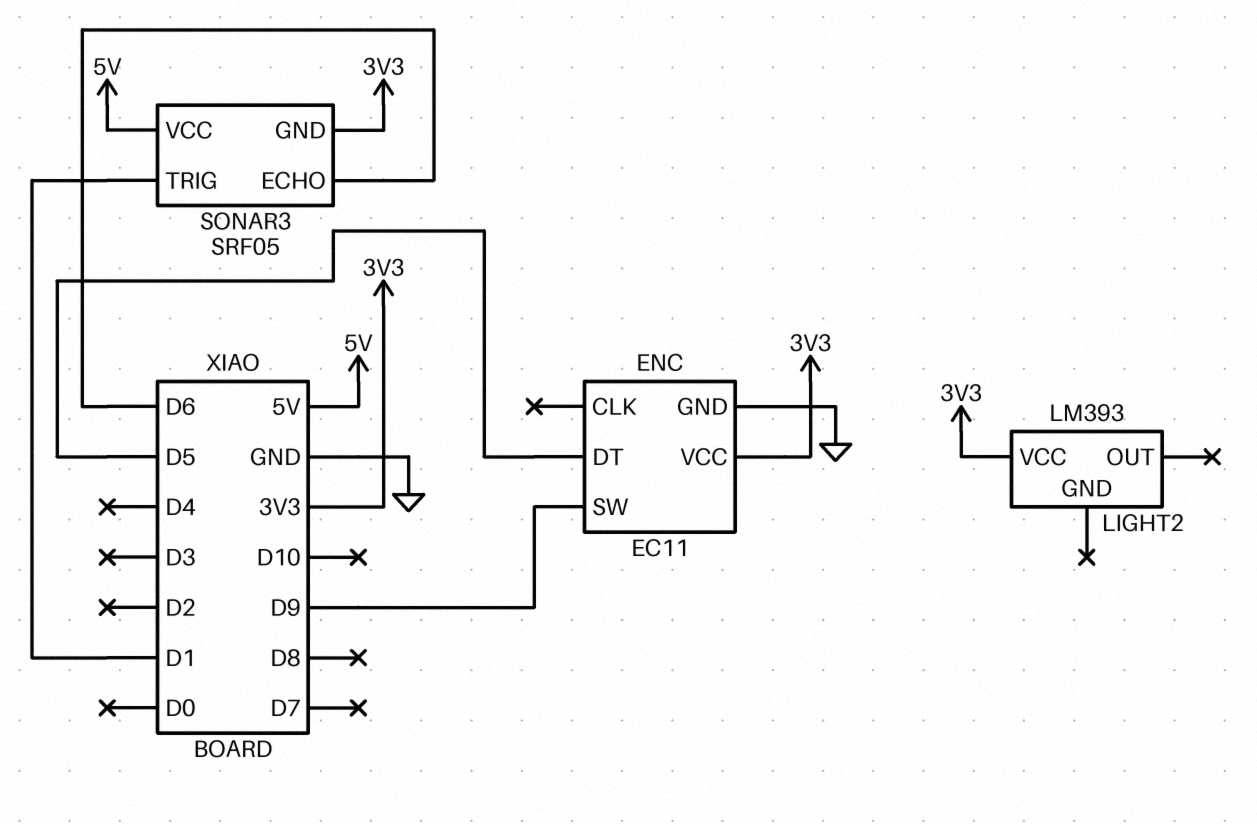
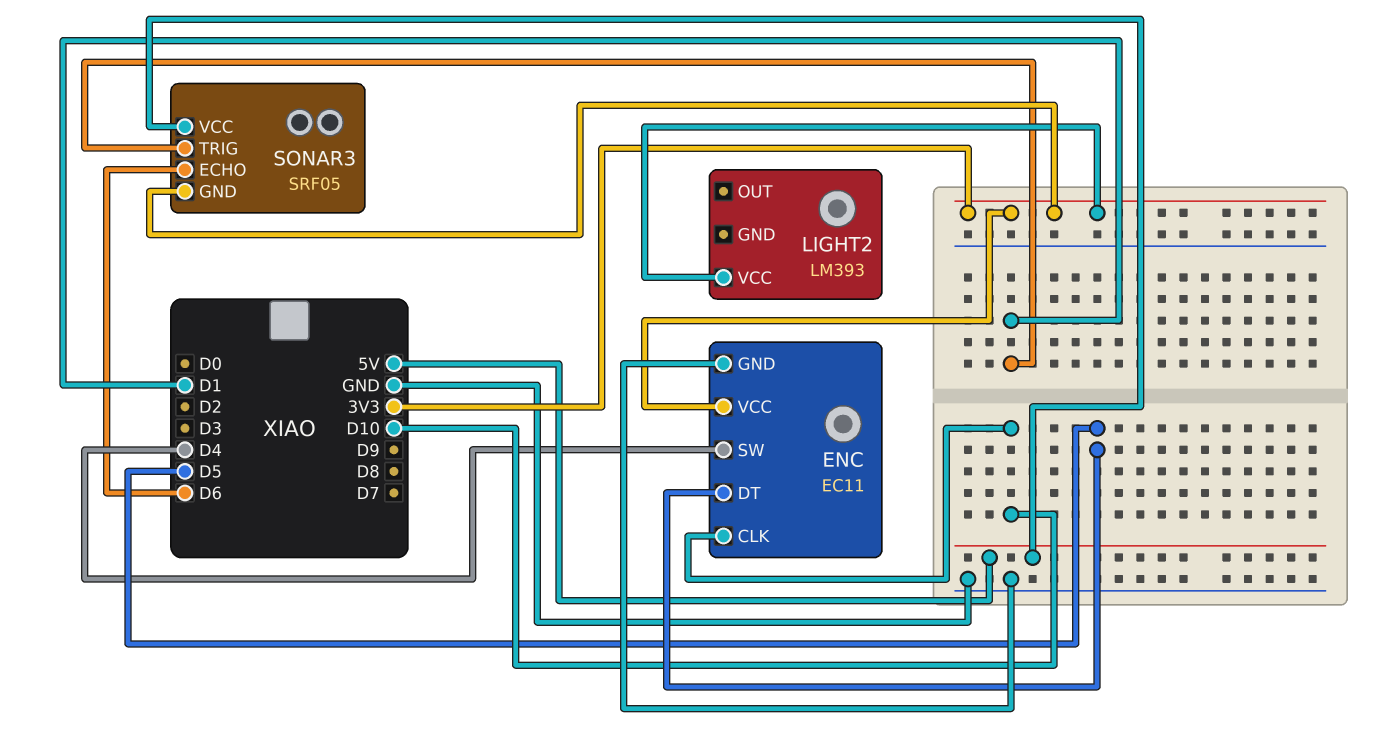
ENC pin CLK: none -> D10
ENC pin SW: D9 -> D4

